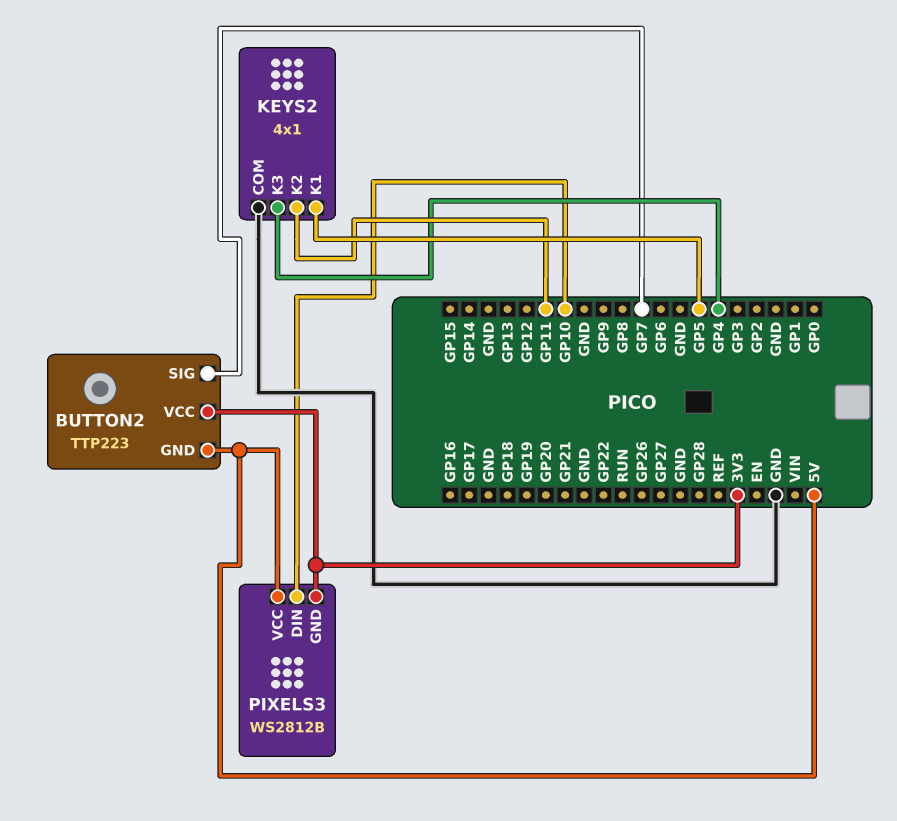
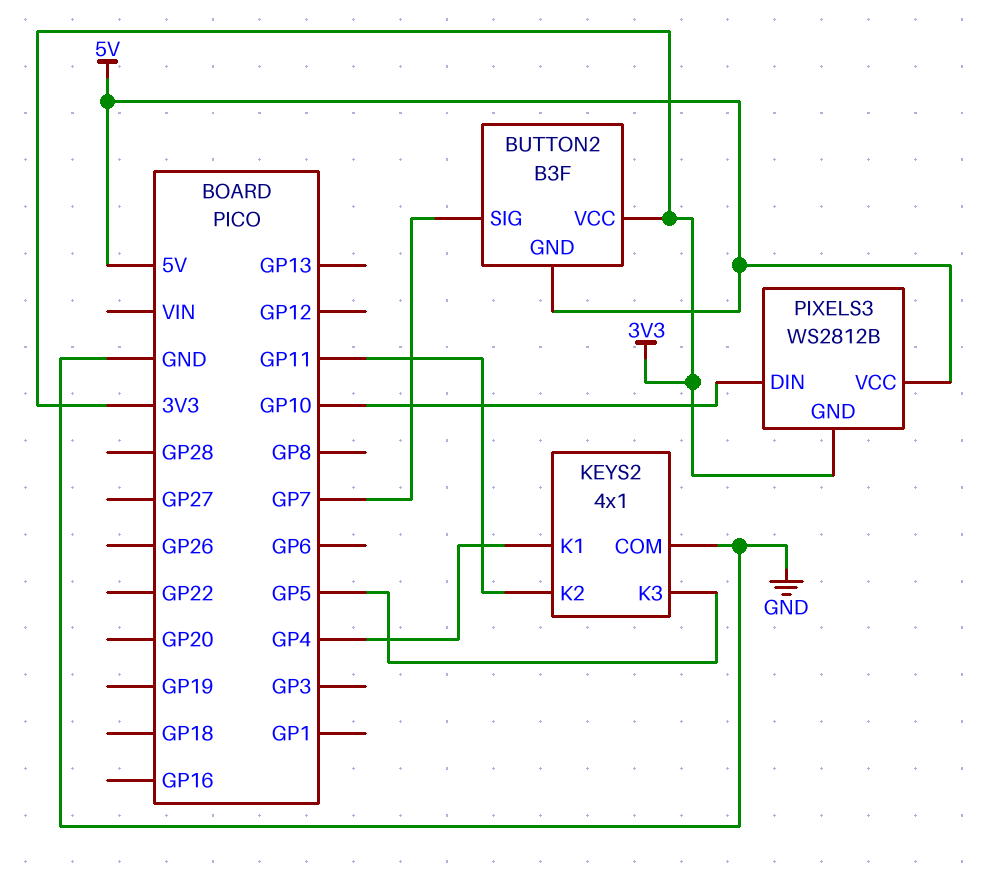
BUTTON2: TTP223 -> B3F
KEYS2 pin K1: GP5 -> GP4
KEYS2 pin K3: GP4 -> GP5

